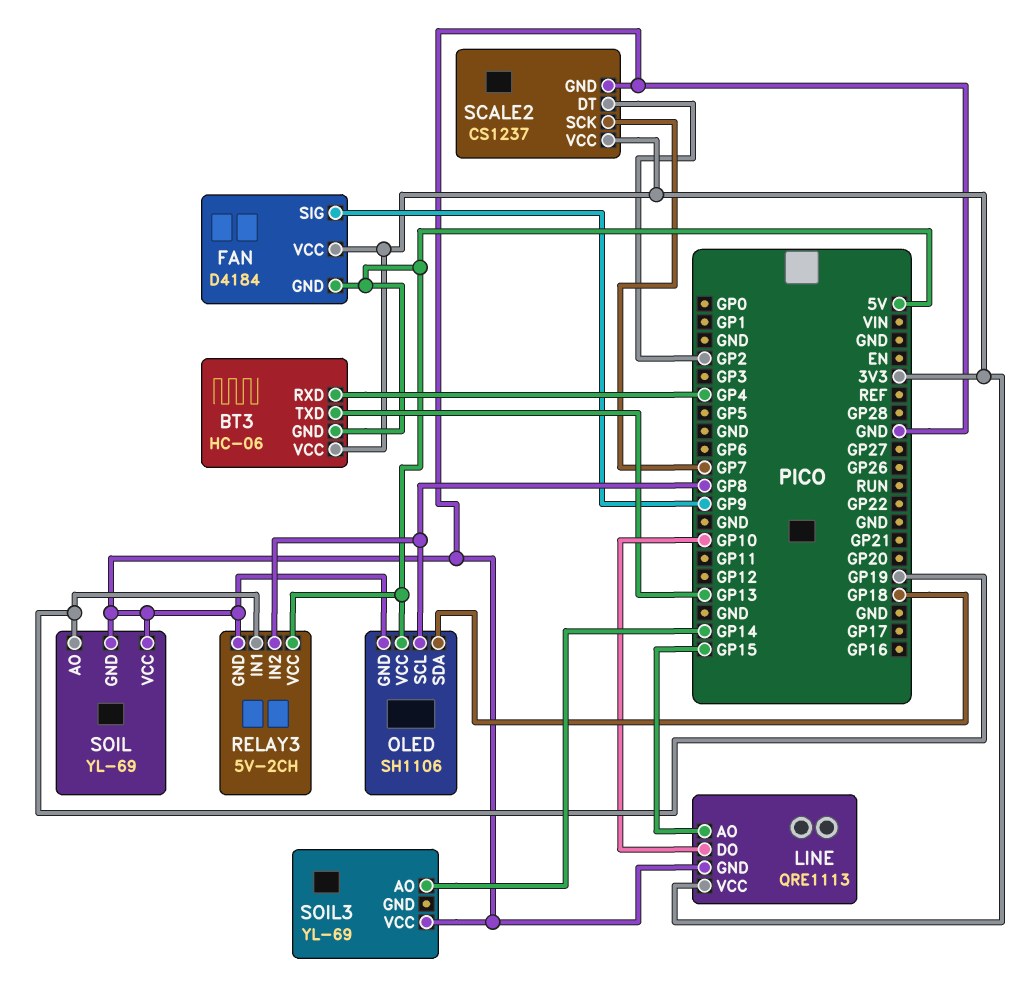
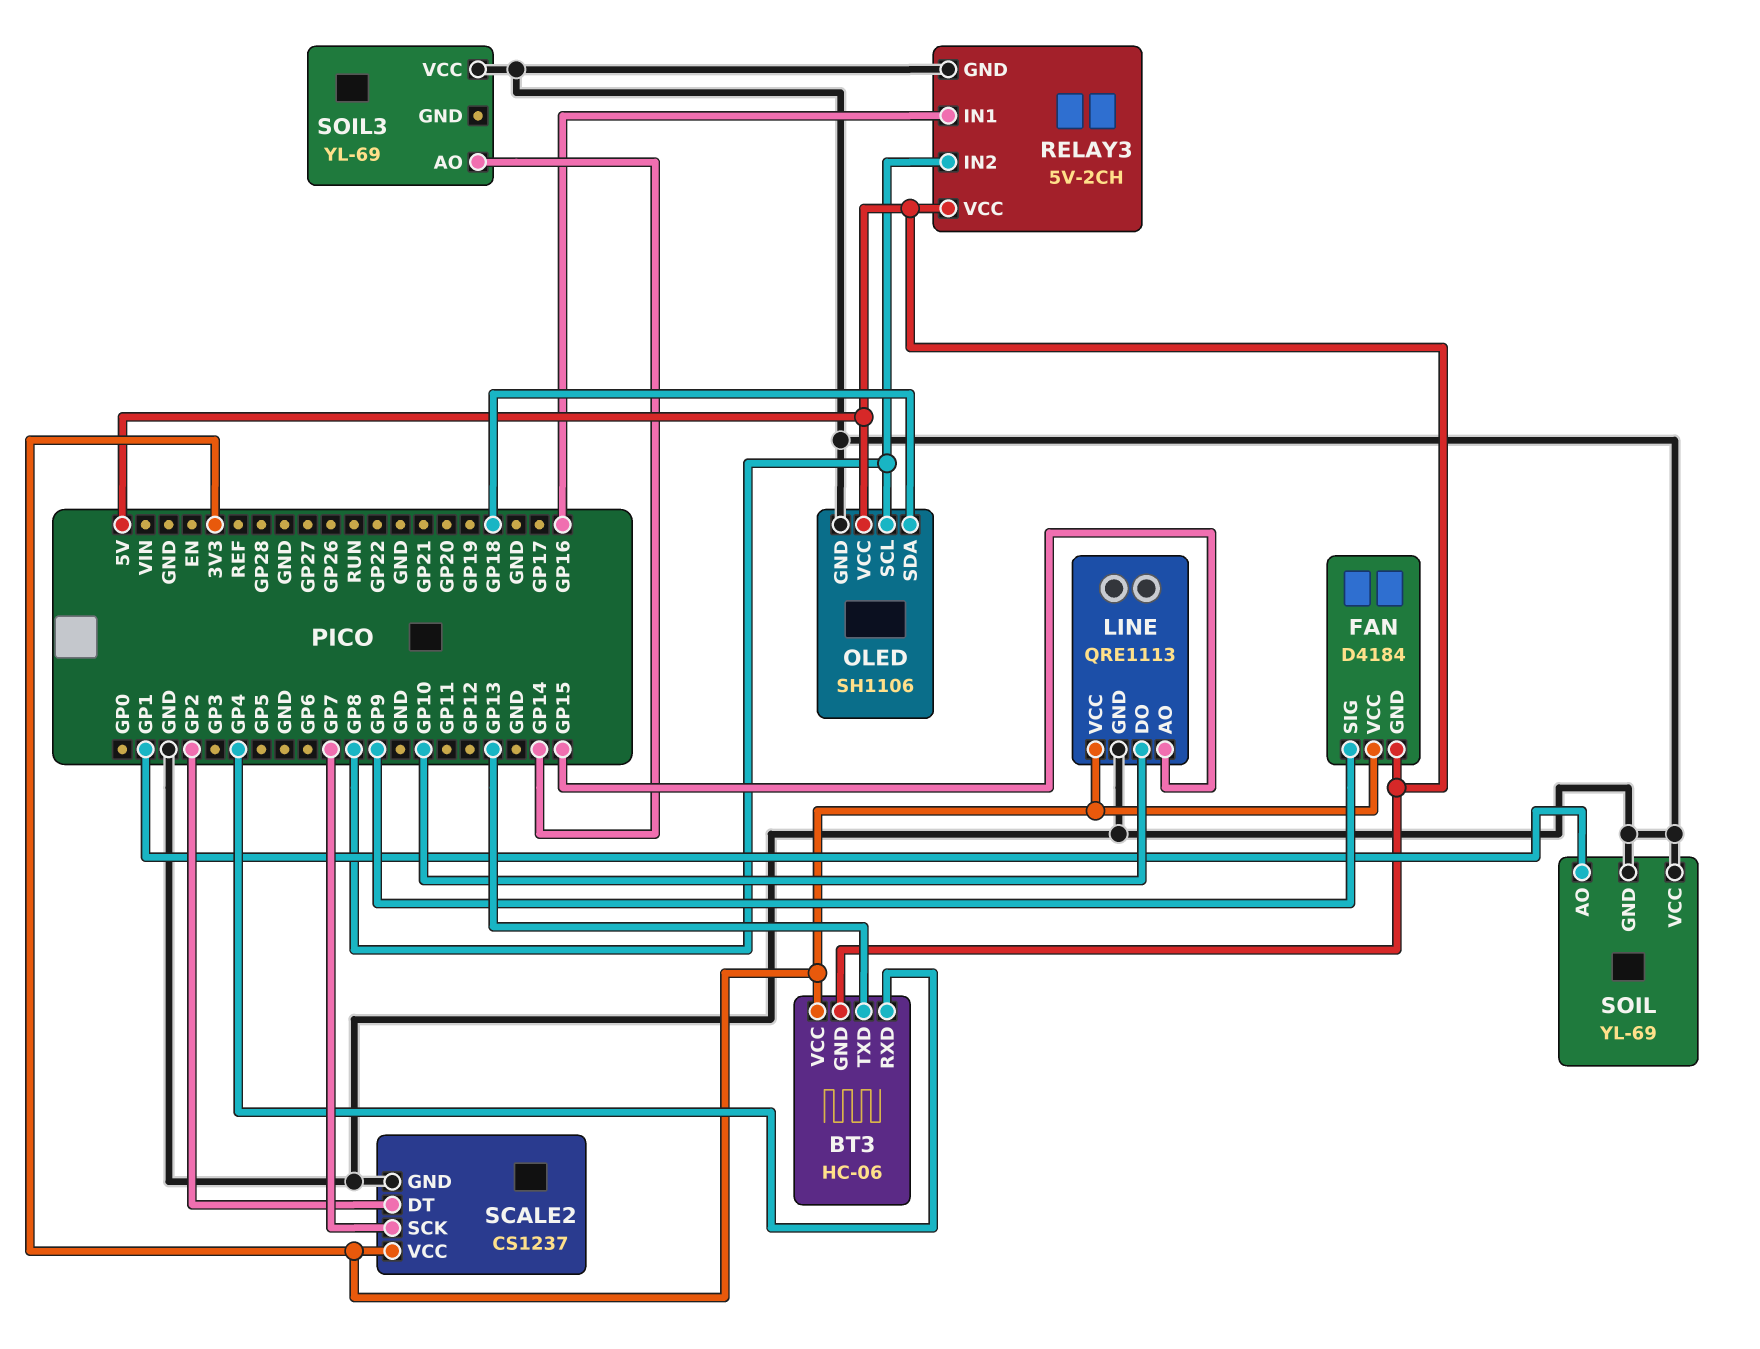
RELAY3 pin IN1: GP19 -> GP16
SOIL pin AO: GP19 -> GP1

